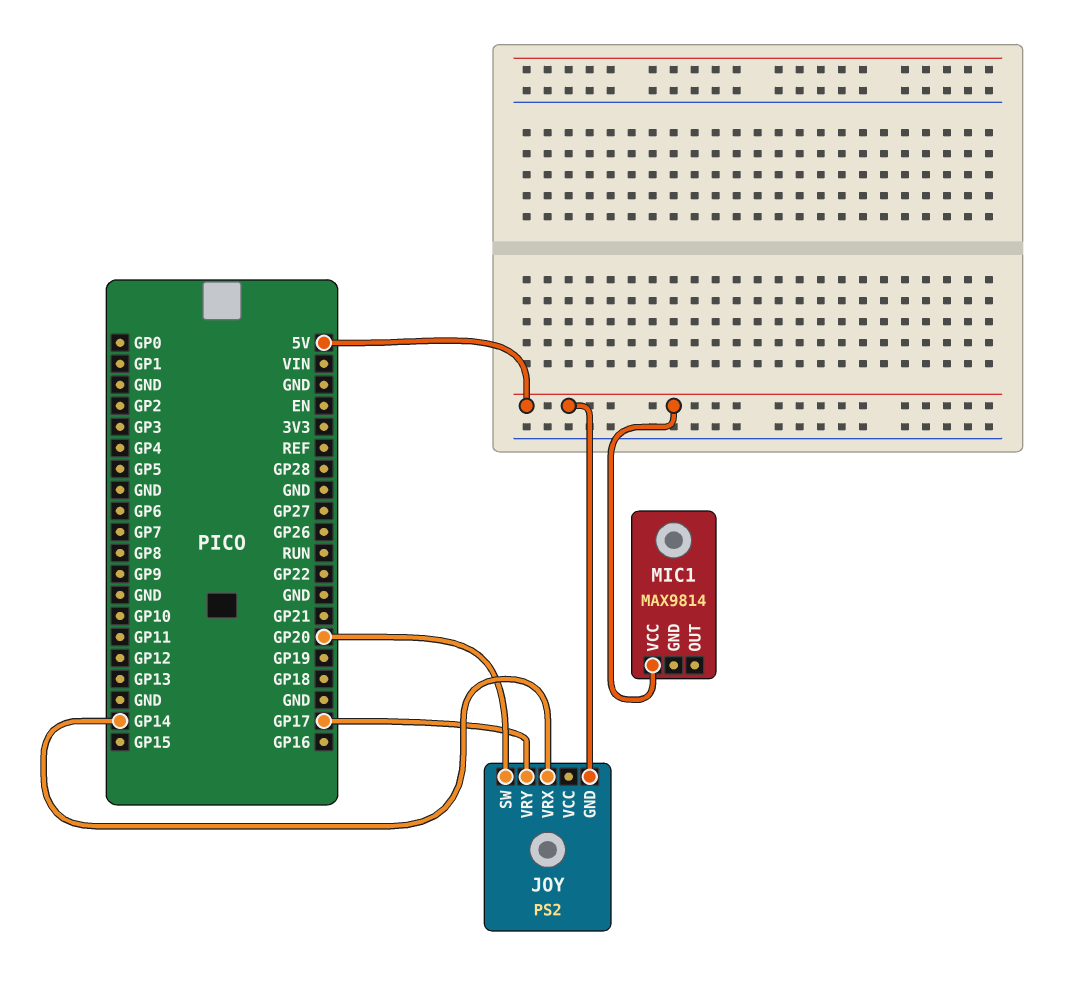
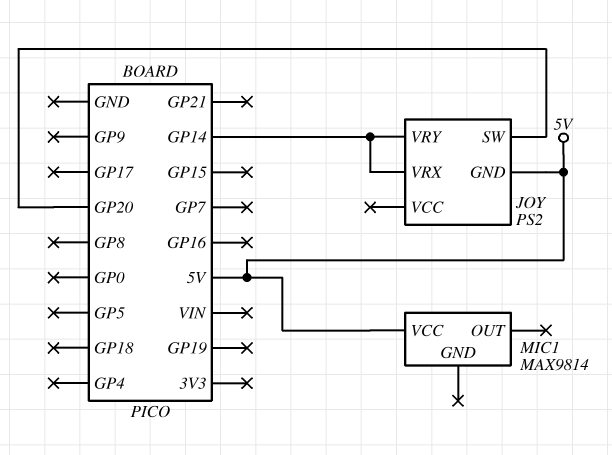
JOY pin VRY: GP17 -> GP14

